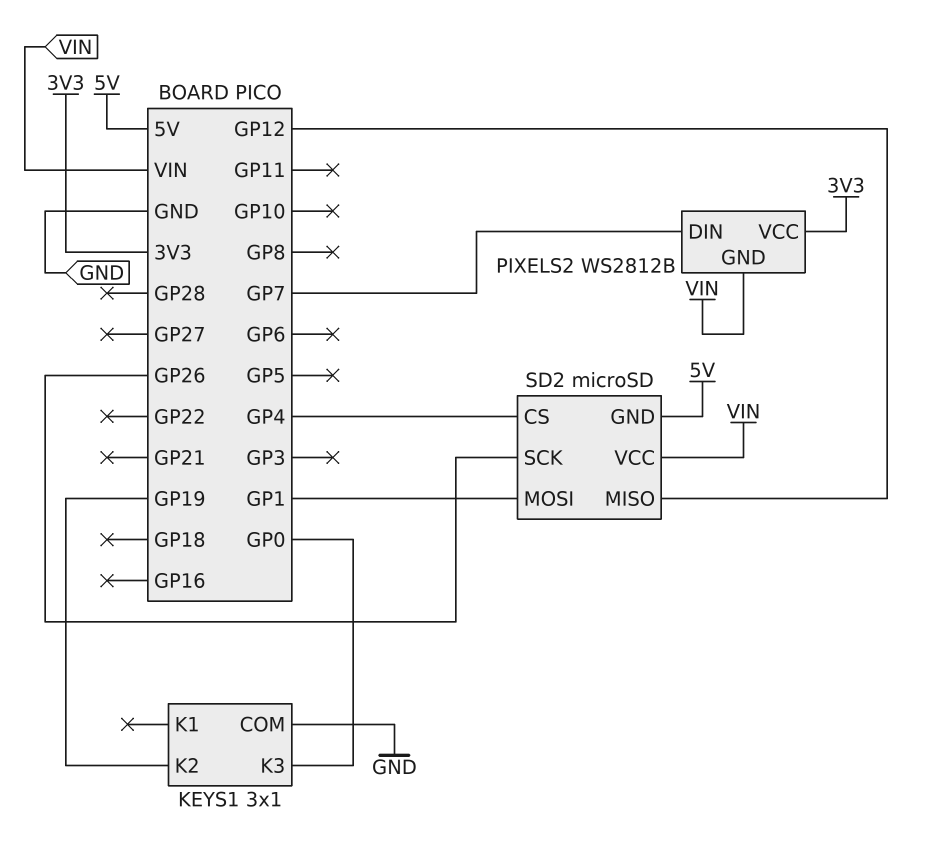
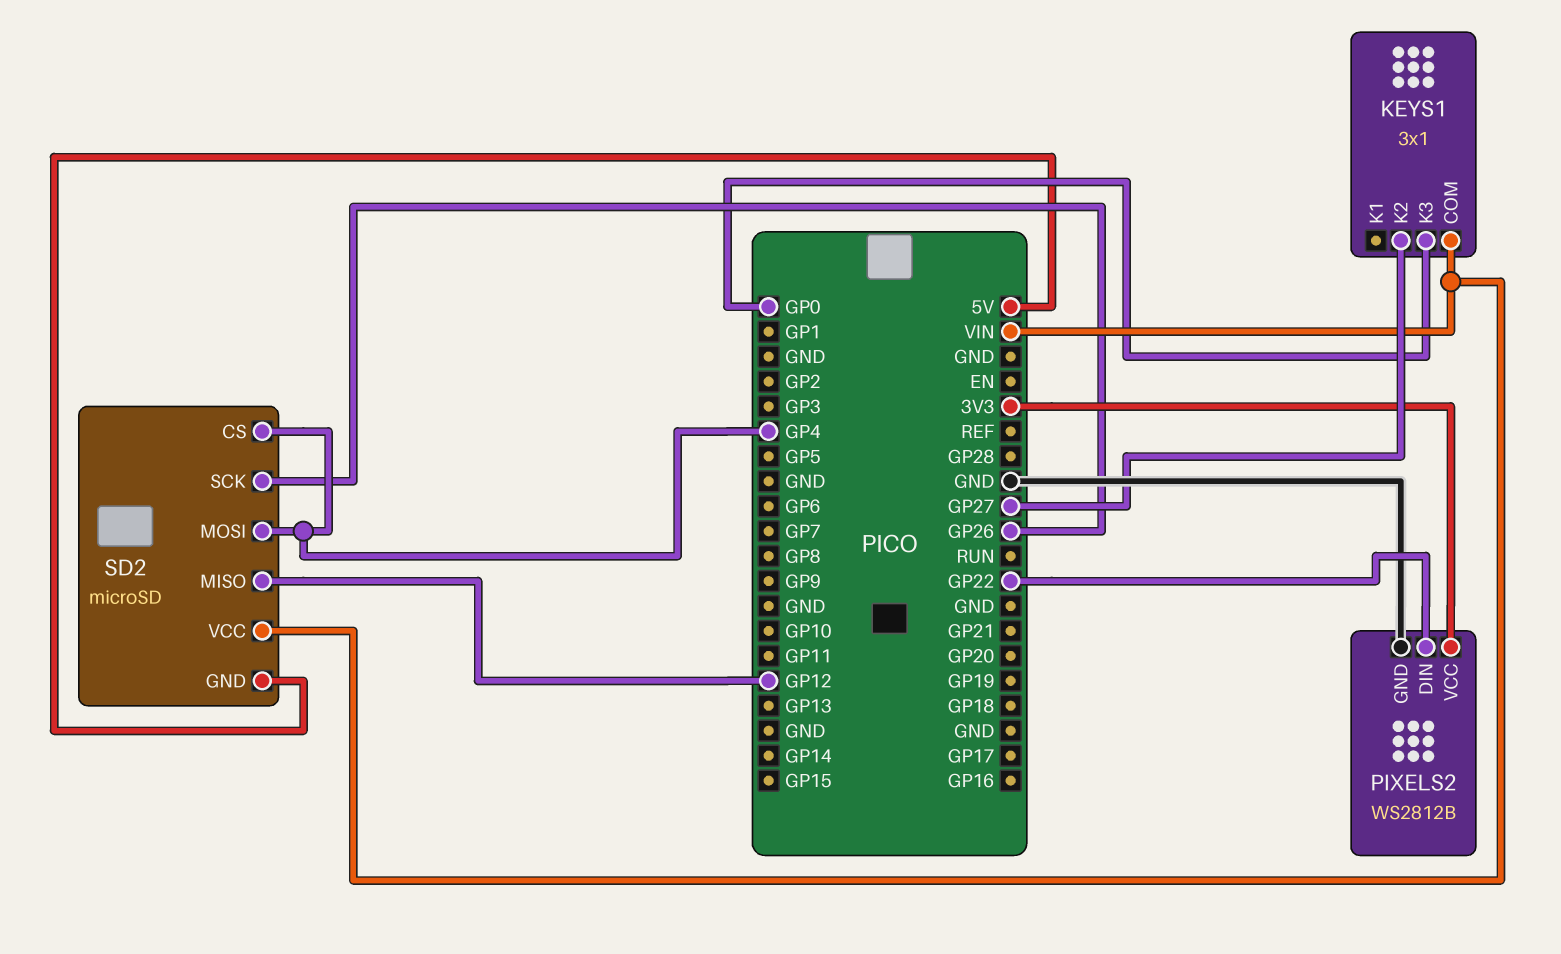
KEYS1 pin COM: GND -> VIN
KEYS1 pin K2: GP19 -> GP27
PIXELS2 pin DIN: GP7 -> GP22
PIXELS2 pin GND: VIN -> GND
SD2 pin MOSI: GP1 -> GP4

